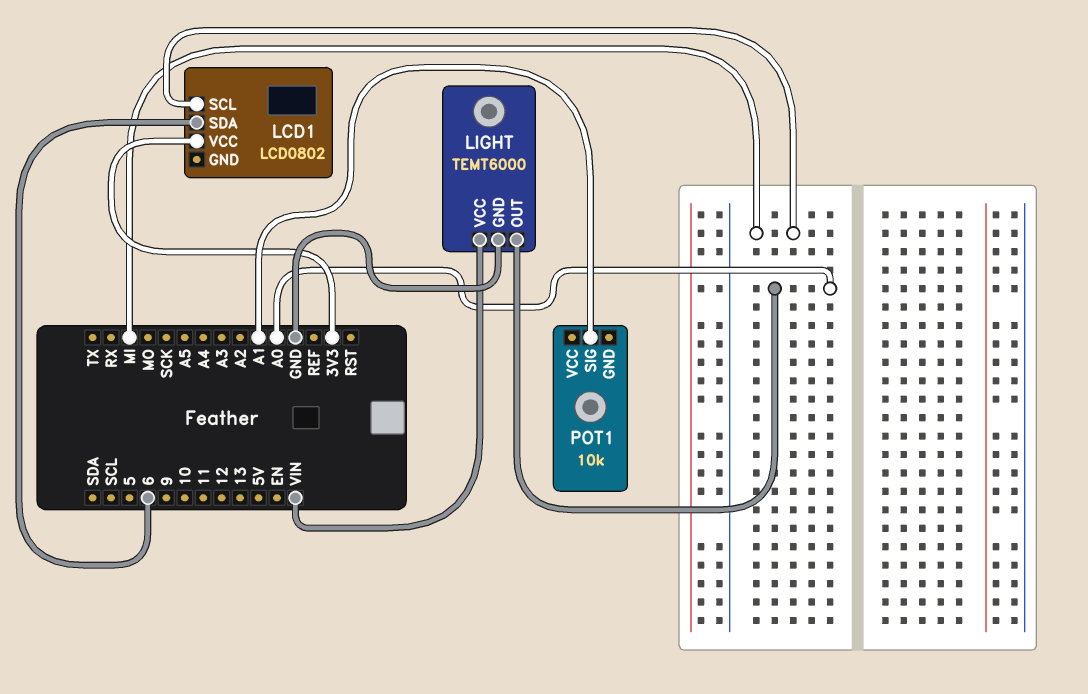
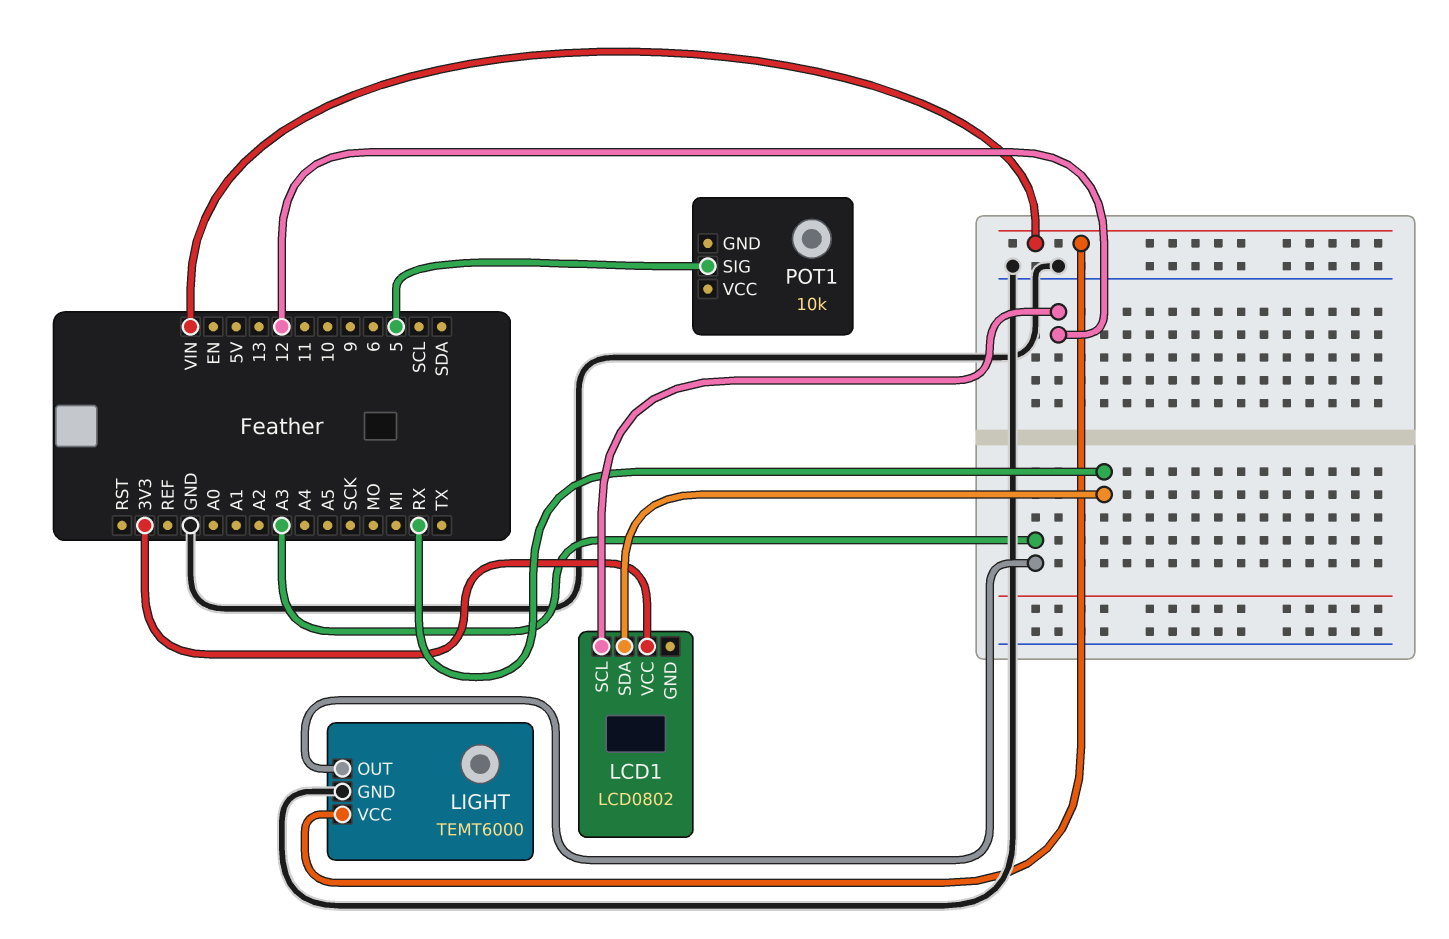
LCD1 pin SCL: MI -> 12
LCD1 pin SDA: 6 -> RX
LIGHT pin OUT: A0 -> A3
POT1 pin SIG: A1 -> 5

